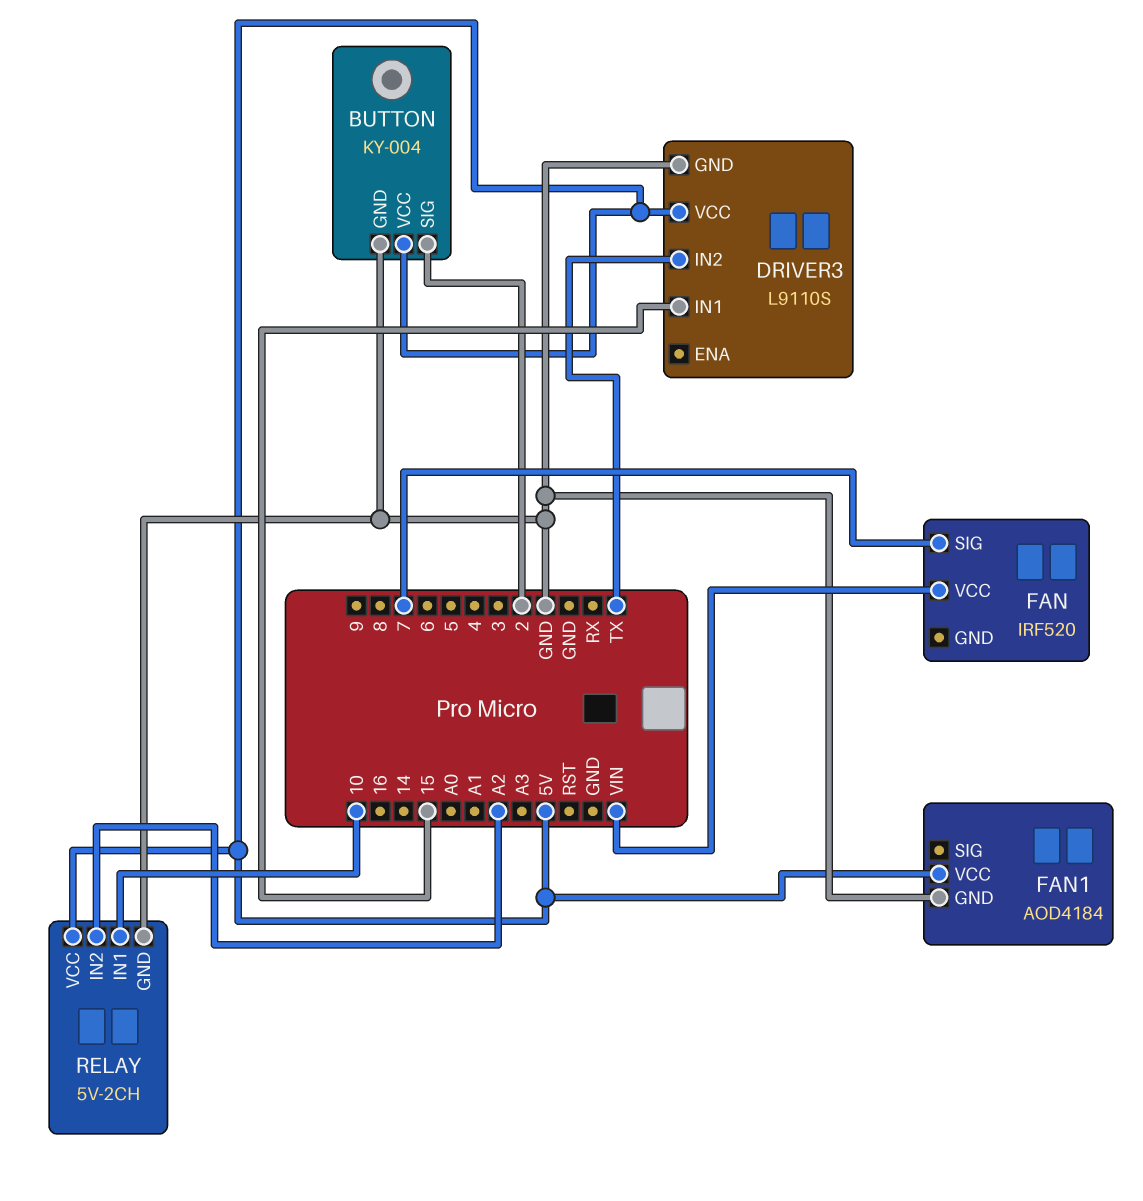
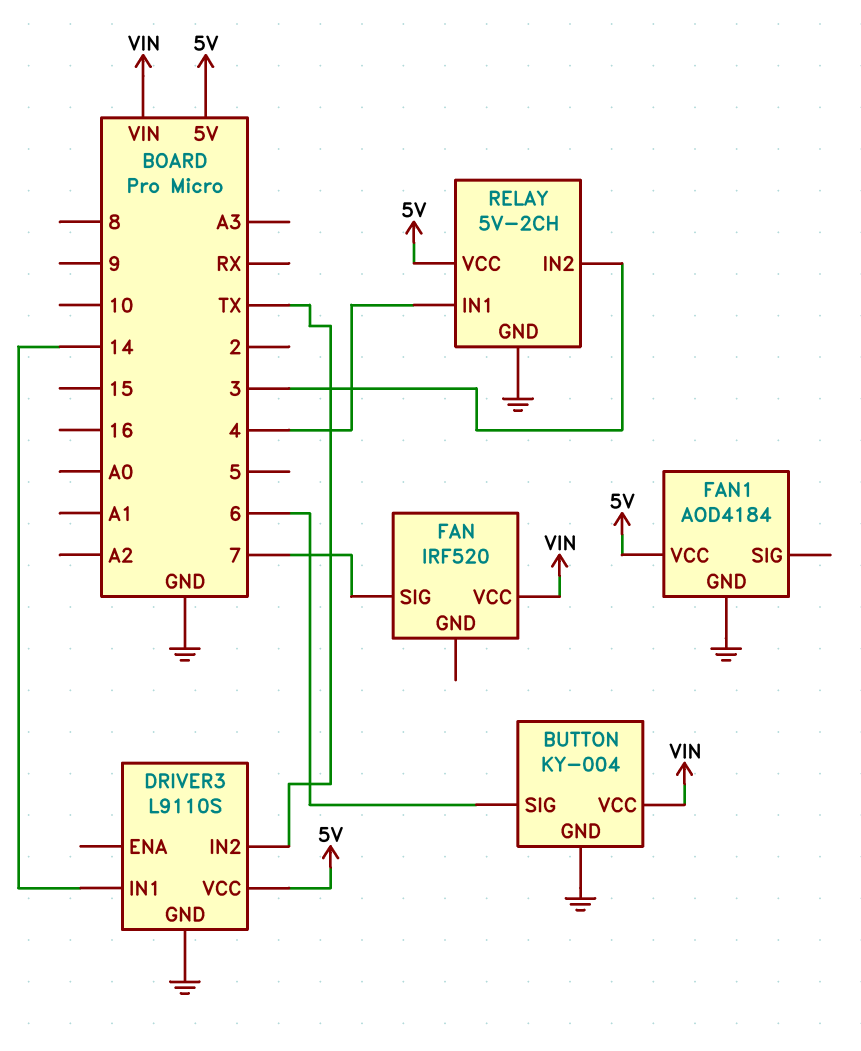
BUTTON pin SIG: 2 -> 6
BUTTON pin VCC: 5V -> VIN
DRIVER3 pin IN1: 15 -> 14
RELAY pin IN1: 10 -> 4
RELAY pin IN2: A2 -> 3

